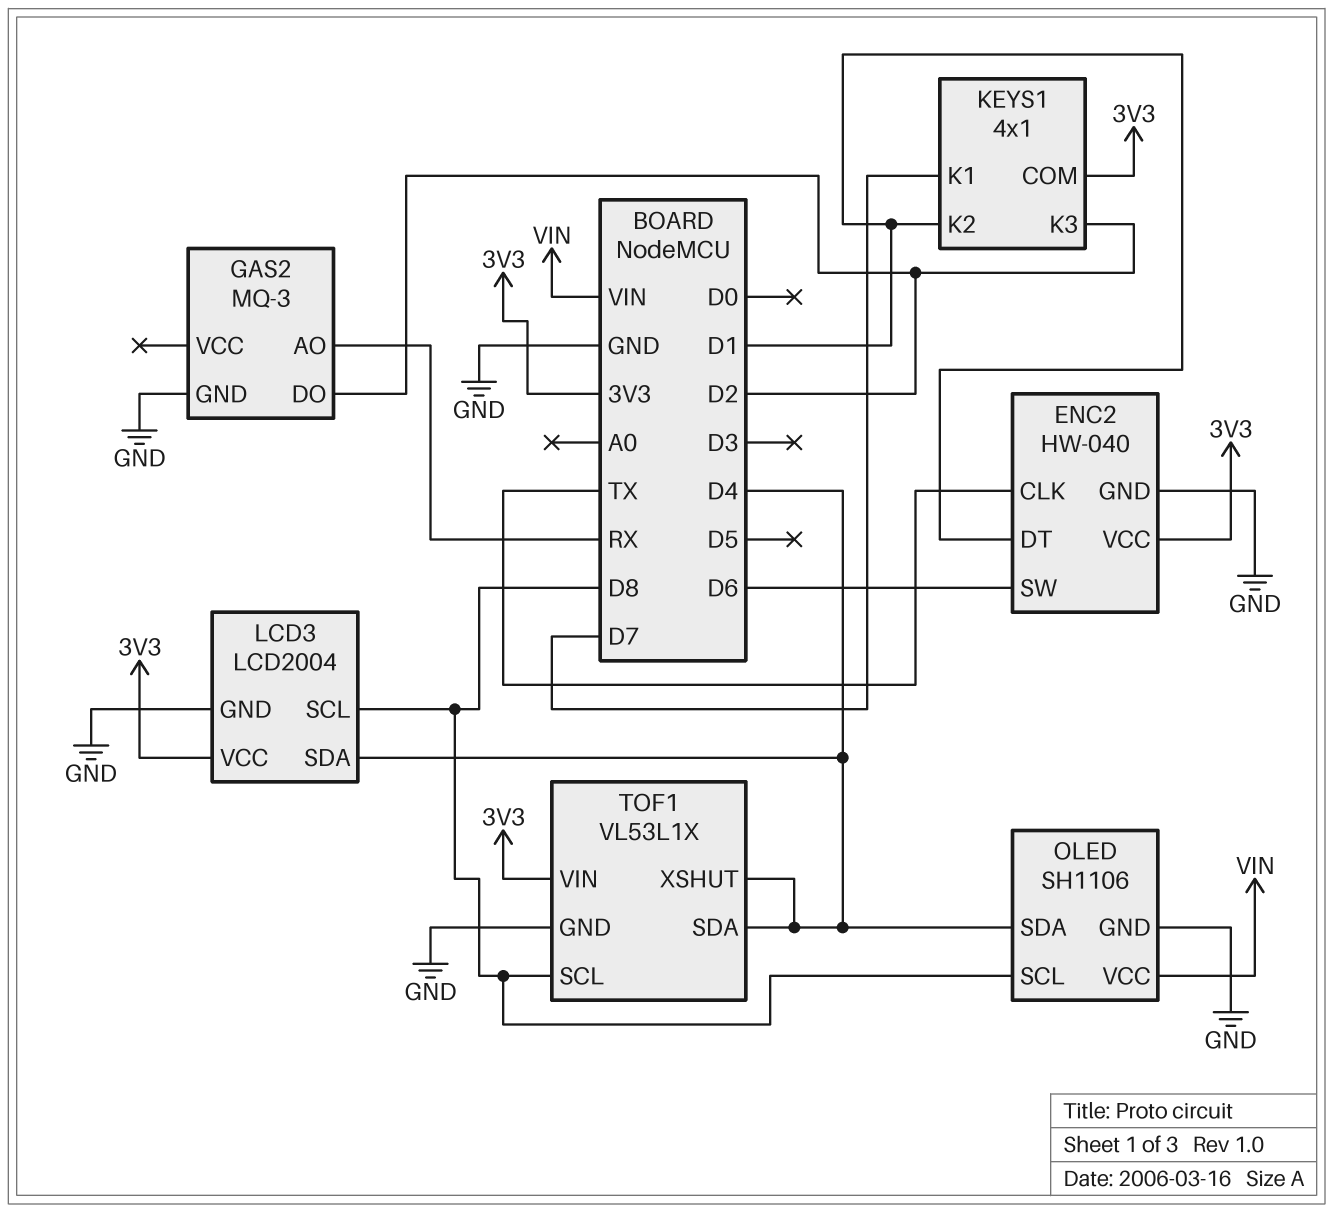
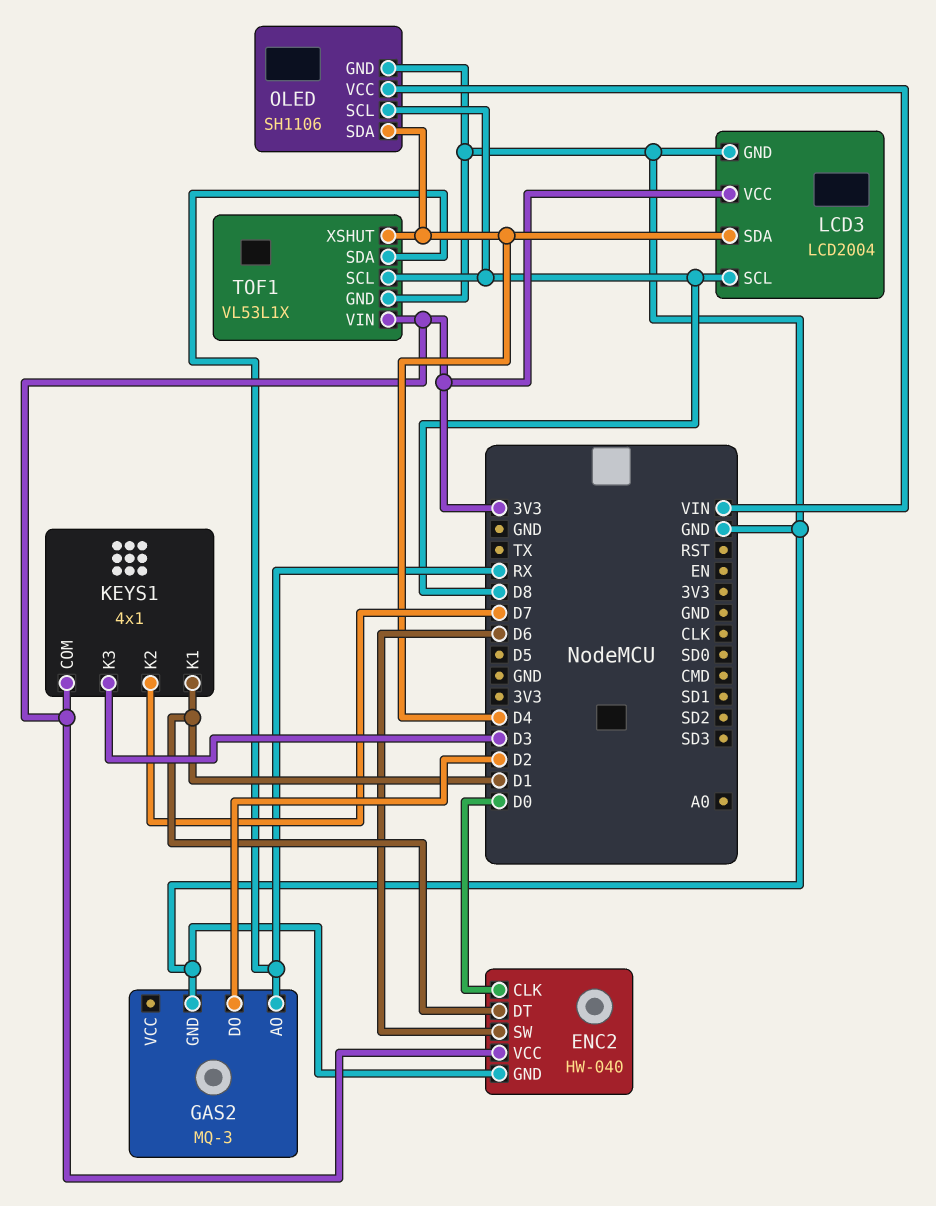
ENC2 pin CLK: TX -> D0
KEYS1 pin K1: D7 -> D1
KEYS1 pin K2: D1 -> D7
KEYS1 pin K3: D2 -> D3
TOF1 pin SDA: D4 -> RX

